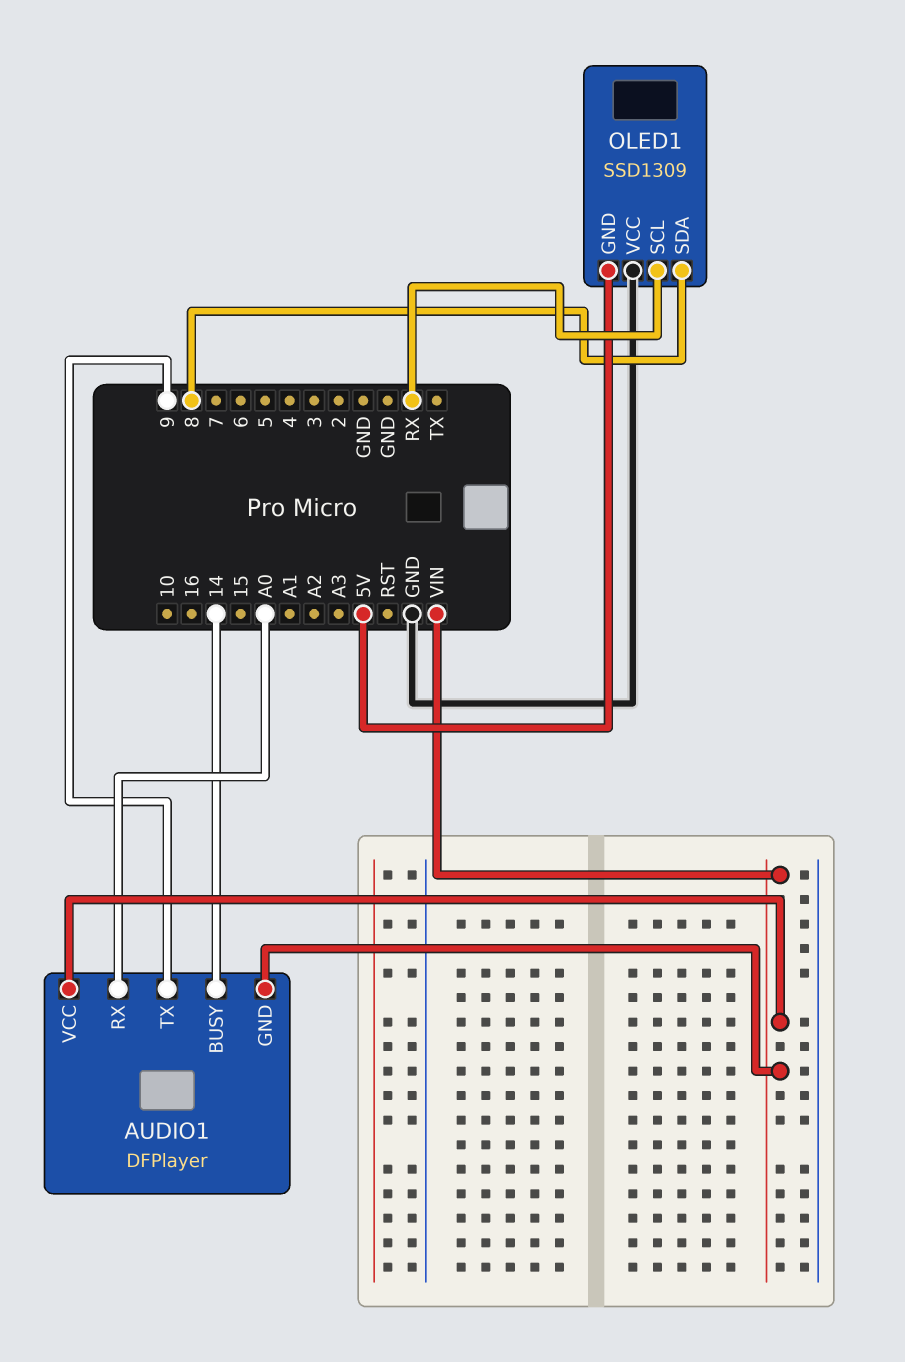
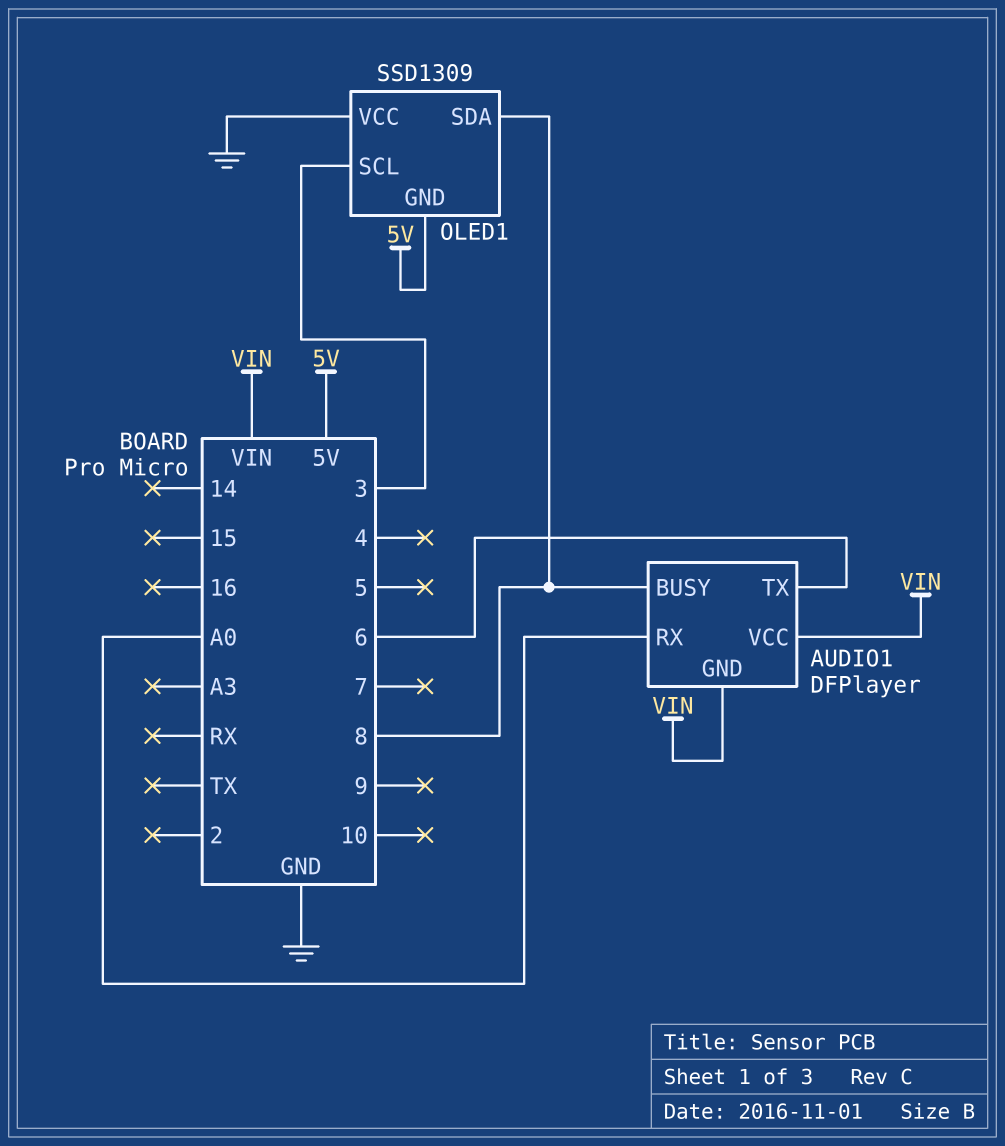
AUDIO1 pin BUSY: 14 -> 8
AUDIO1 pin TX: 9 -> 6
OLED1 pin SCL: RX -> 3

